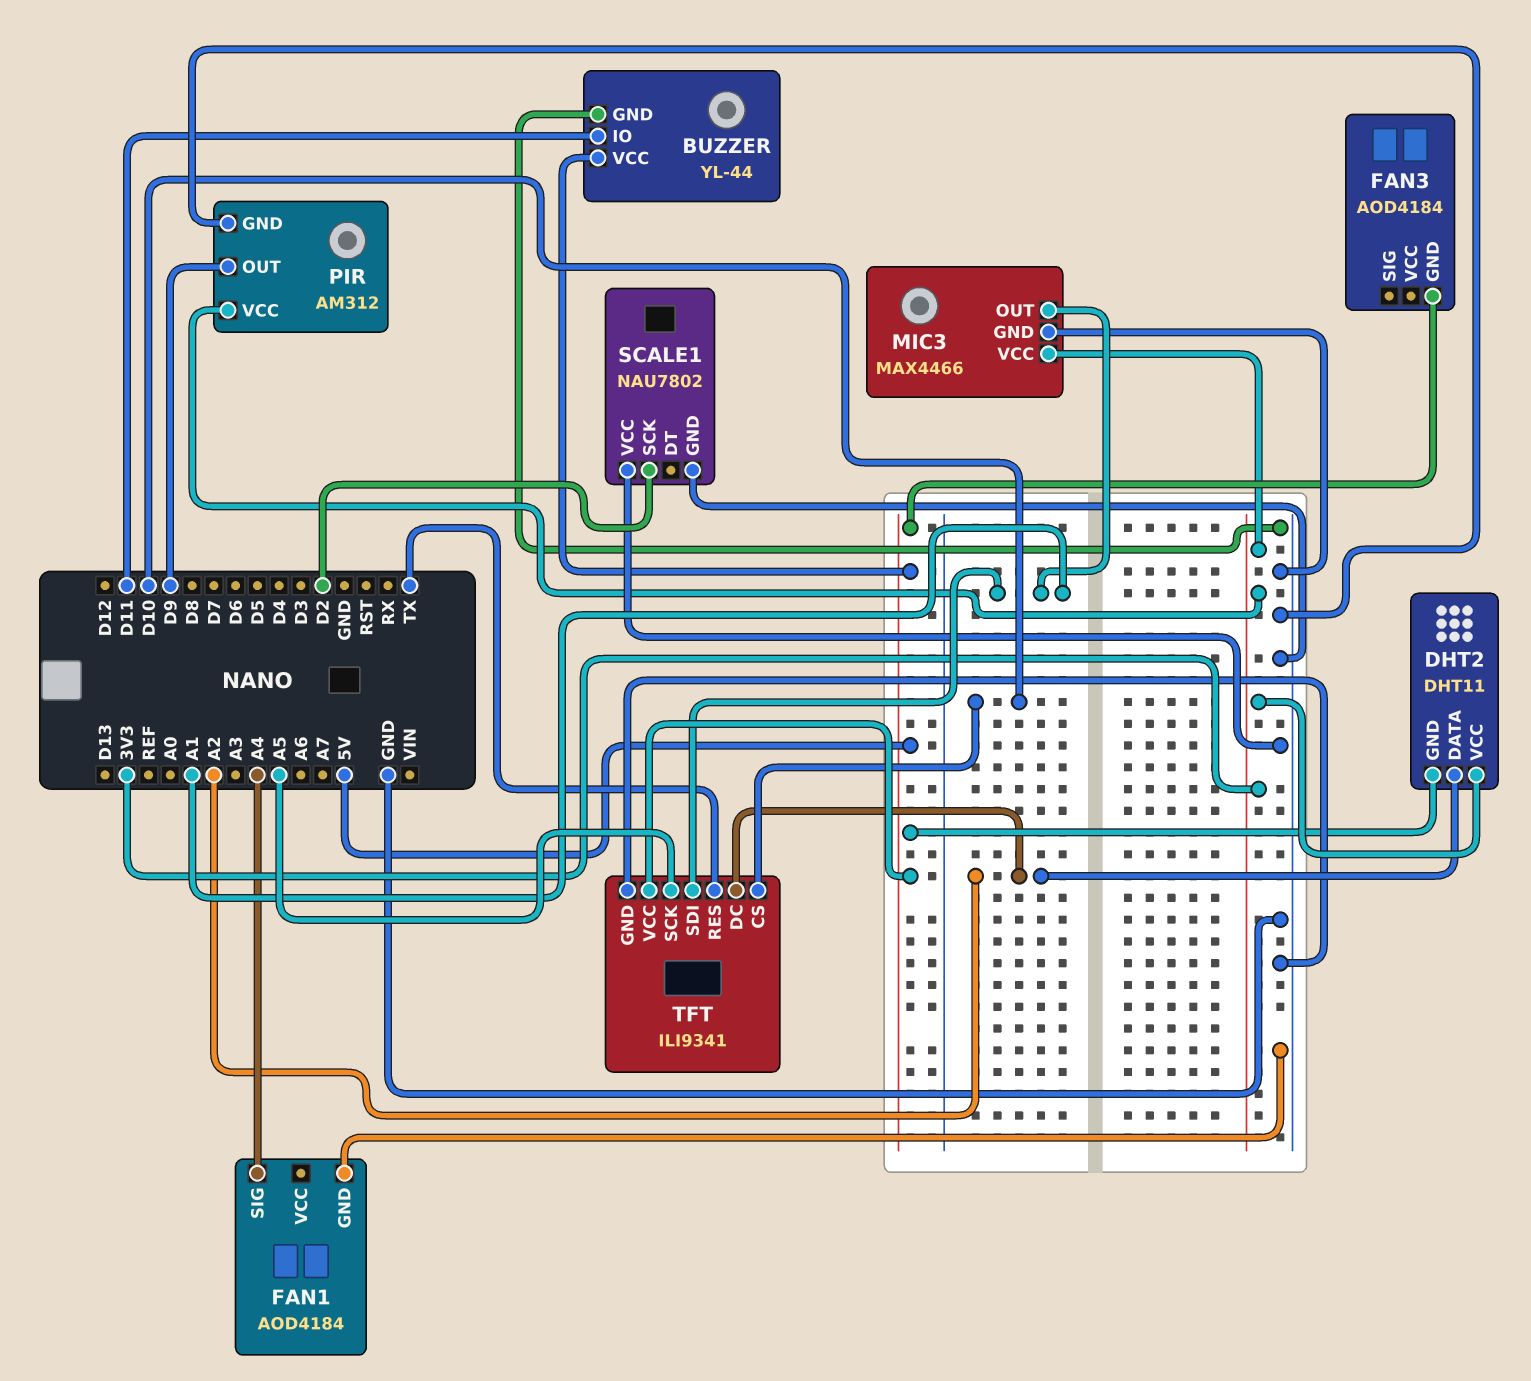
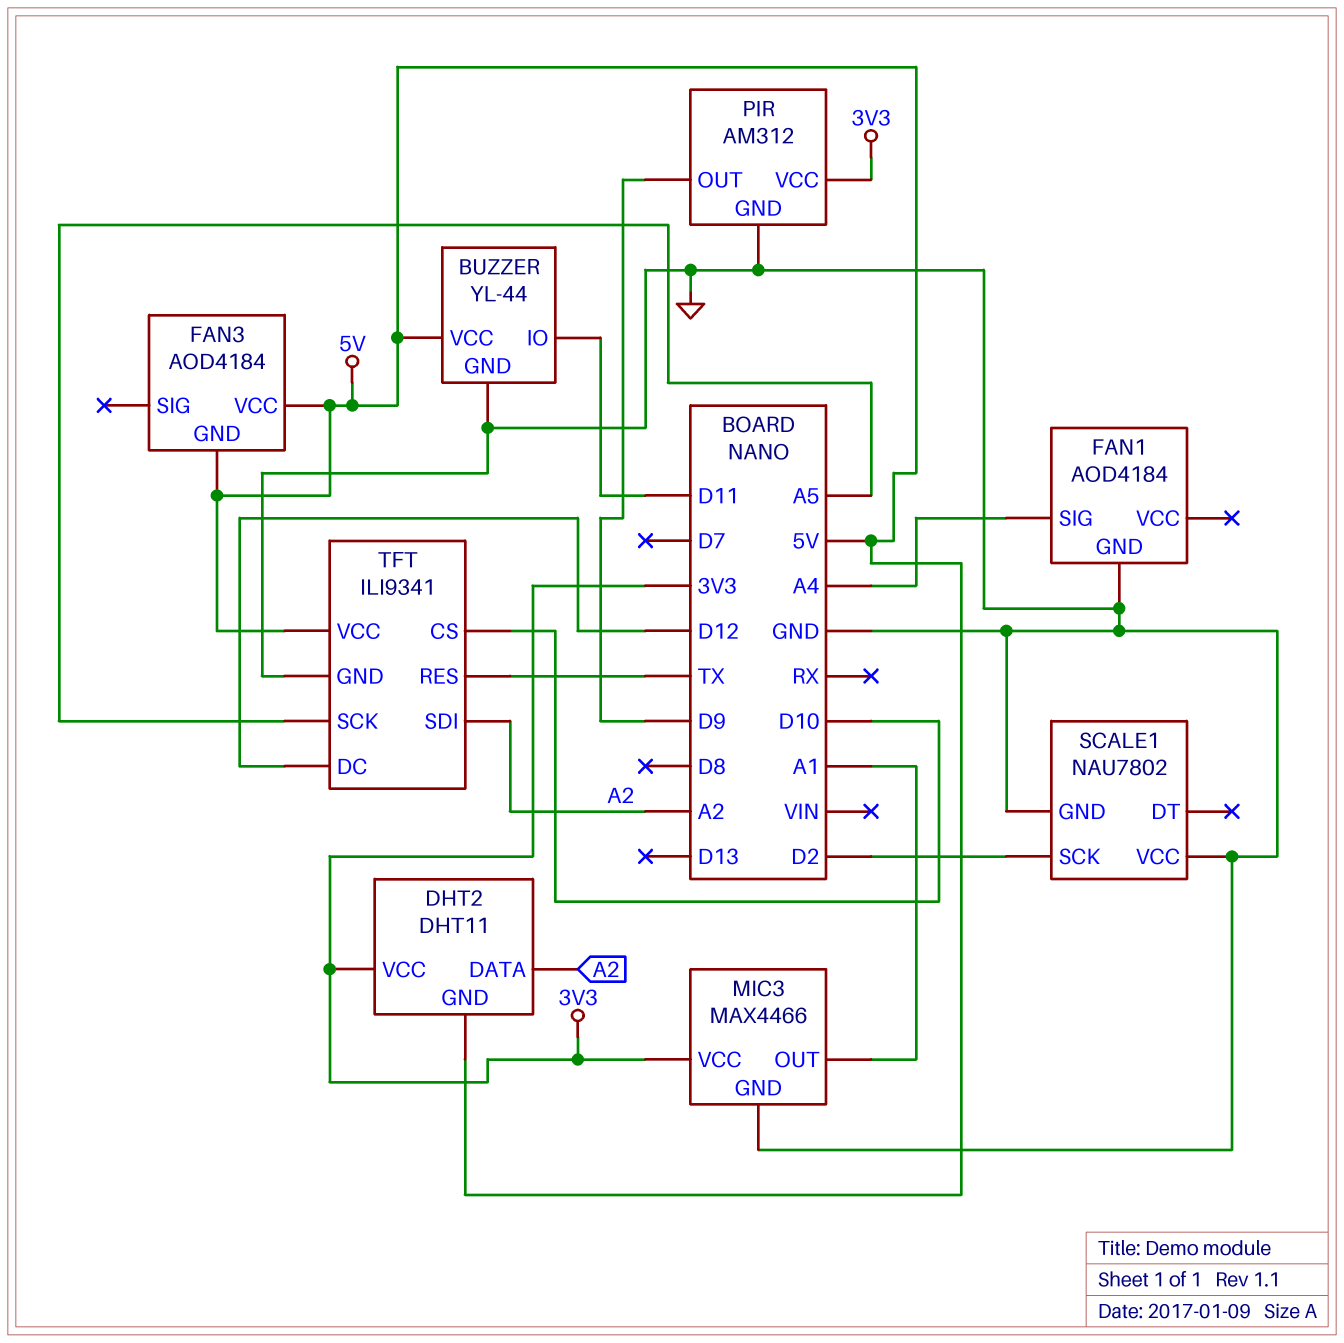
FAN3 pin VCC: none -> 5V
TFT pin DC: A2 -> D12
TFT pin SDI: A1 -> A2

